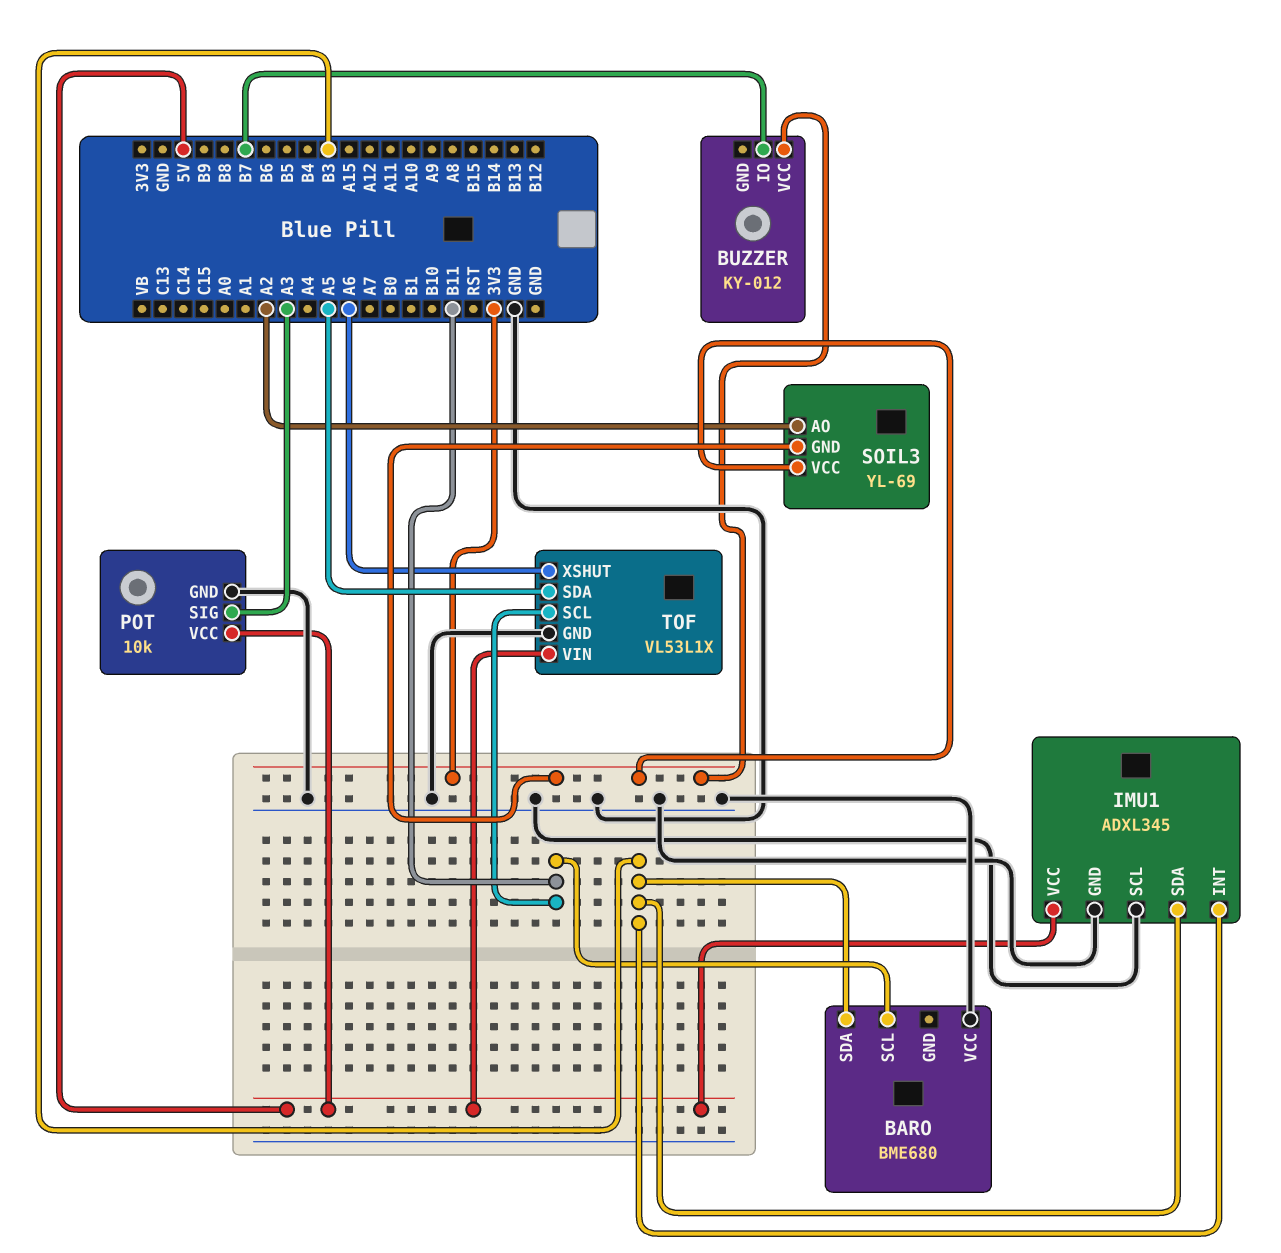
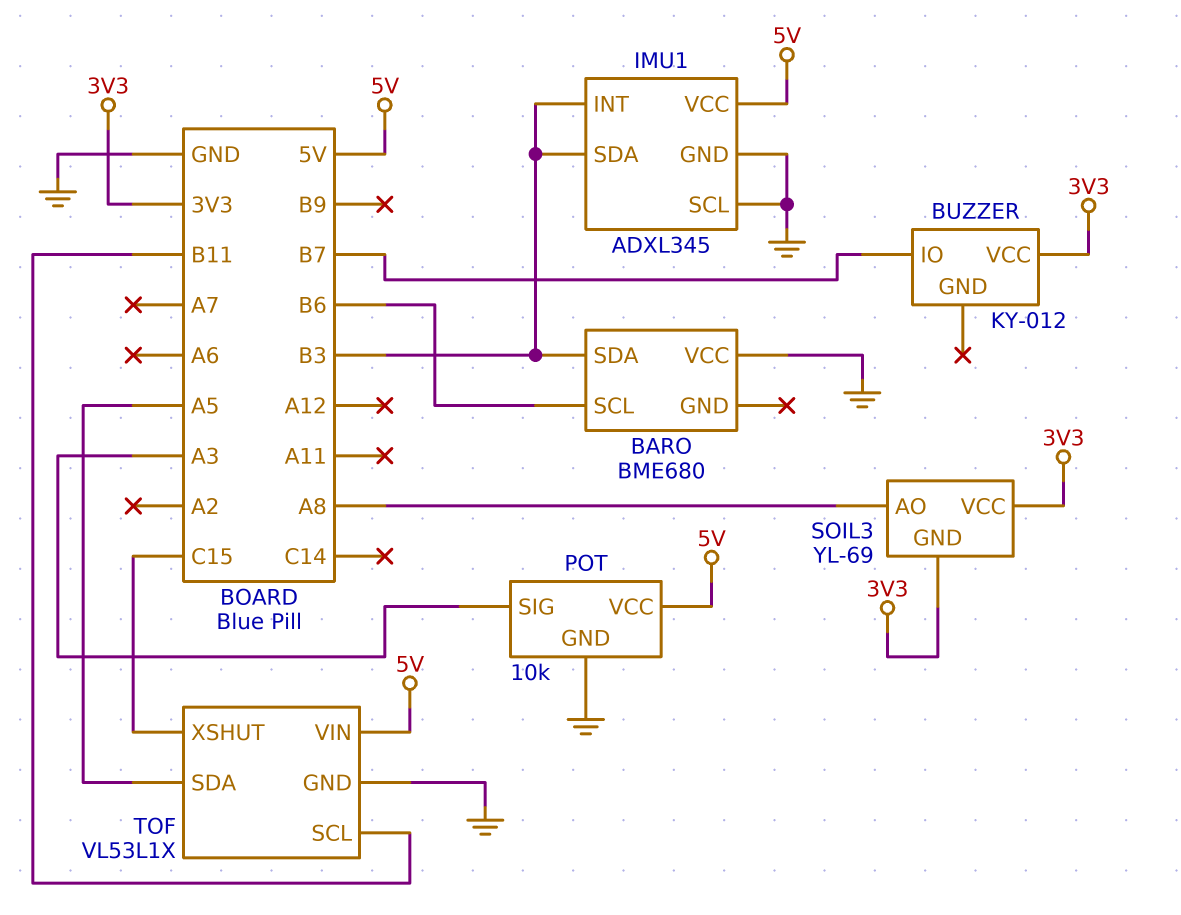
BARO pin SCL: B11 -> B6
SOIL3 pin AO: A2 -> A8
TOF pin XSHUT: A6 -> C15

